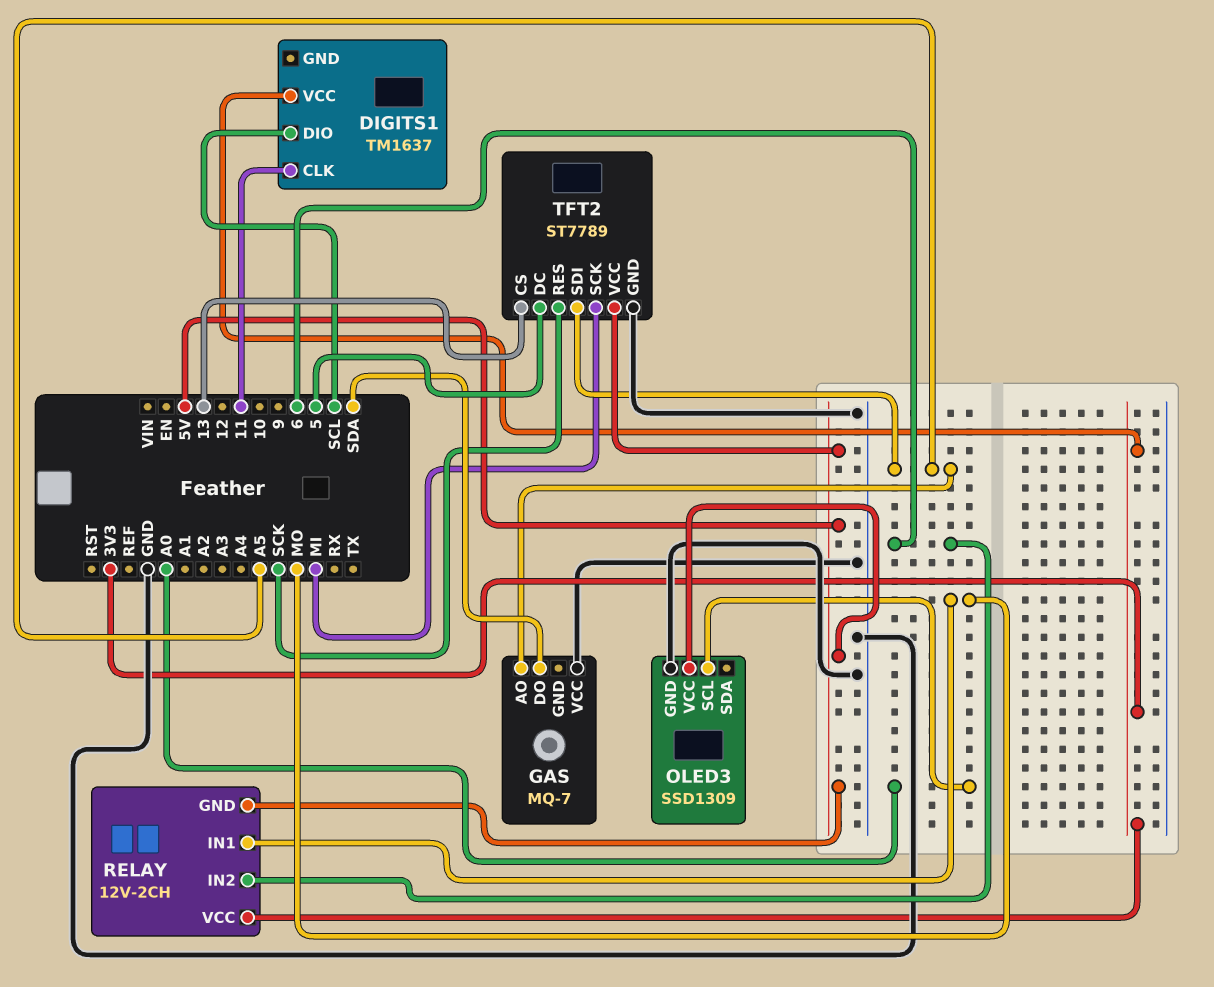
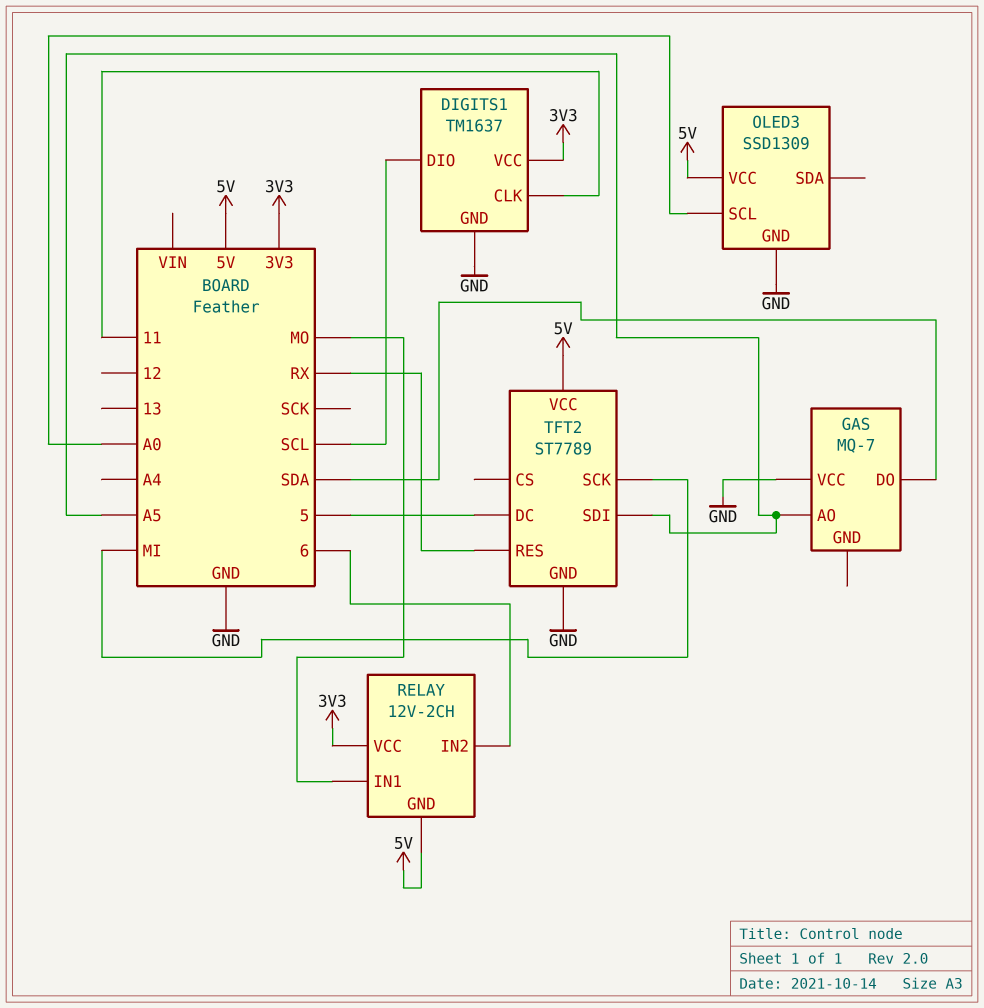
DIGITS1 pin GND: none -> GND
TFT2 pin CS: 13 -> none
TFT2 pin RES: SCK -> RX

